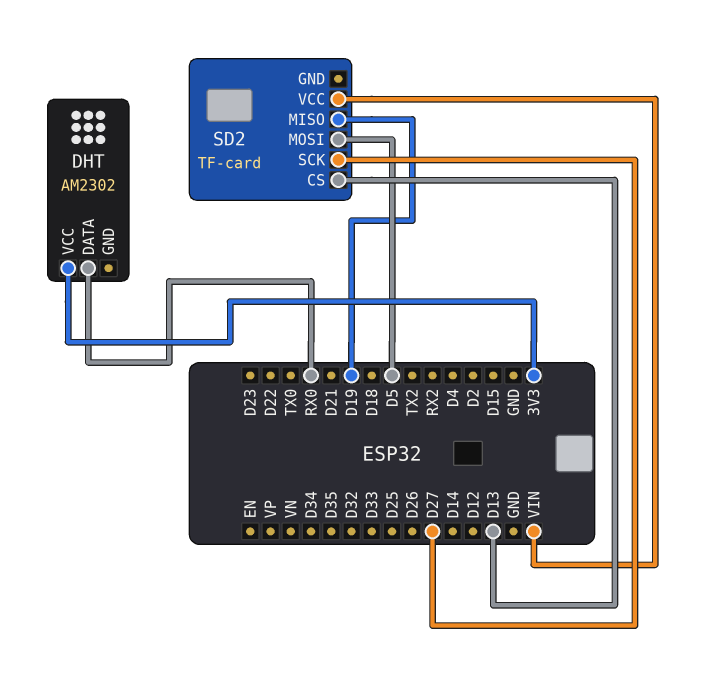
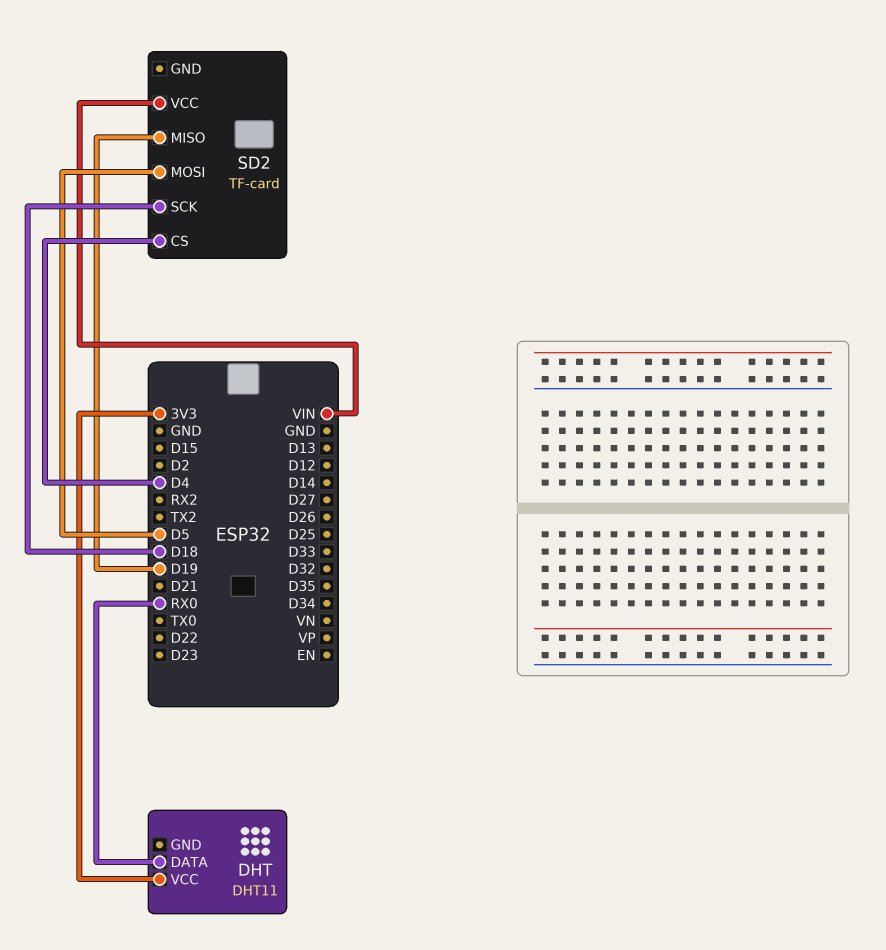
DHT: AM2302 -> DHT11
SD2 pin CS: D13 -> D4
SD2 pin SCK: D27 -> D18

